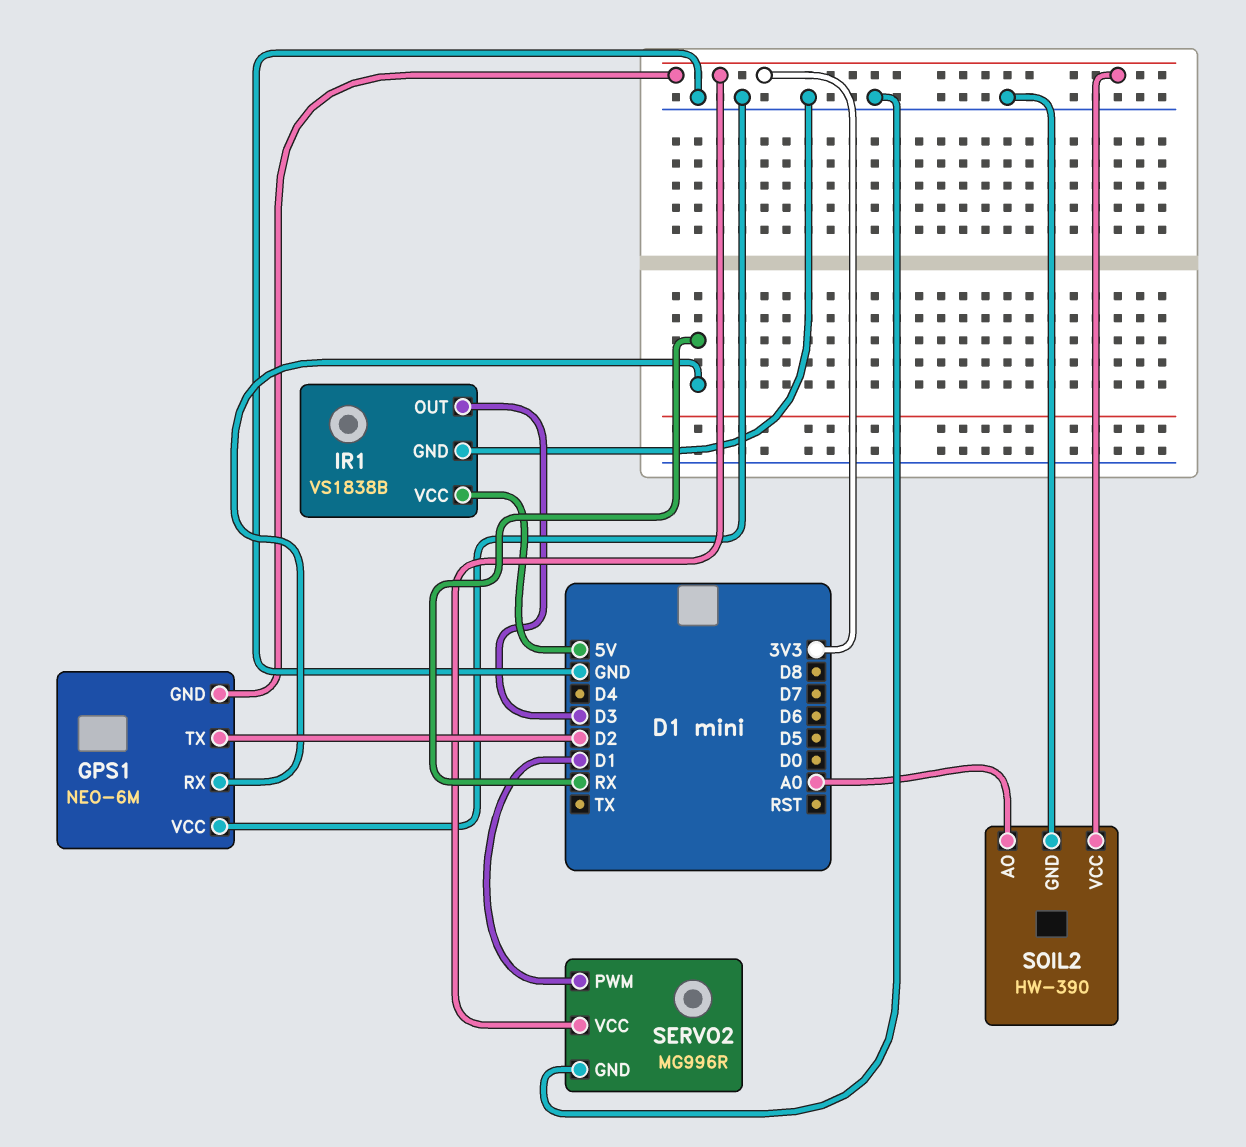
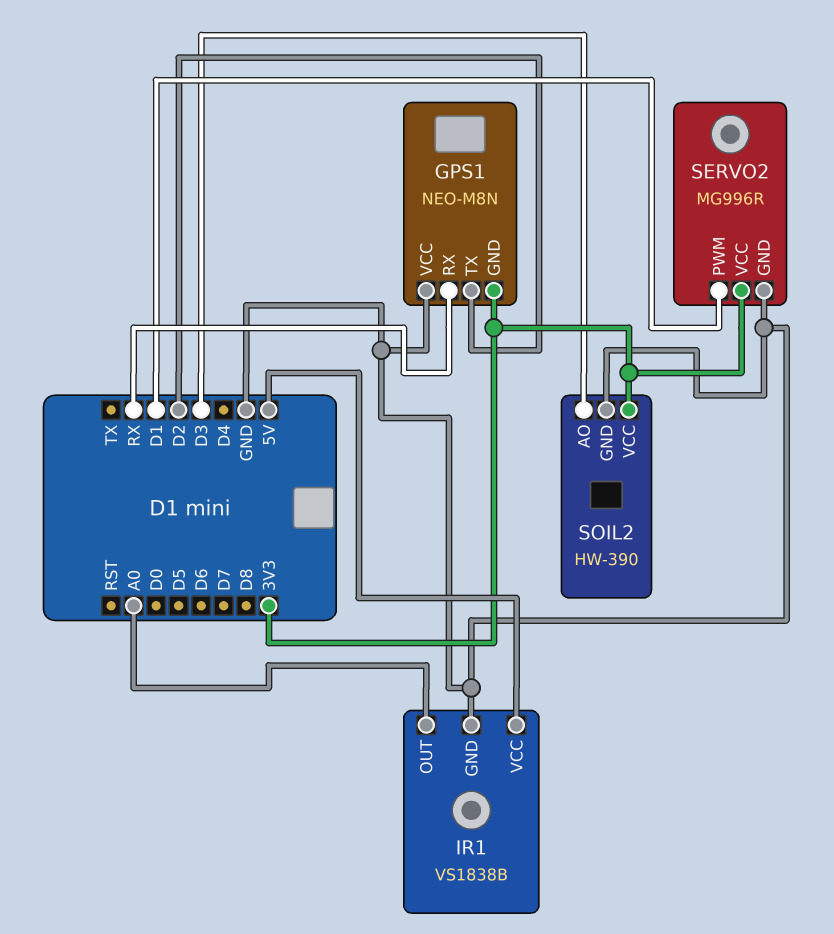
GPS1: NEO-6M -> NEO-M8N
IR1 pin OUT: D3 -> A0
SOIL2 pin AO: A0 -> D3

